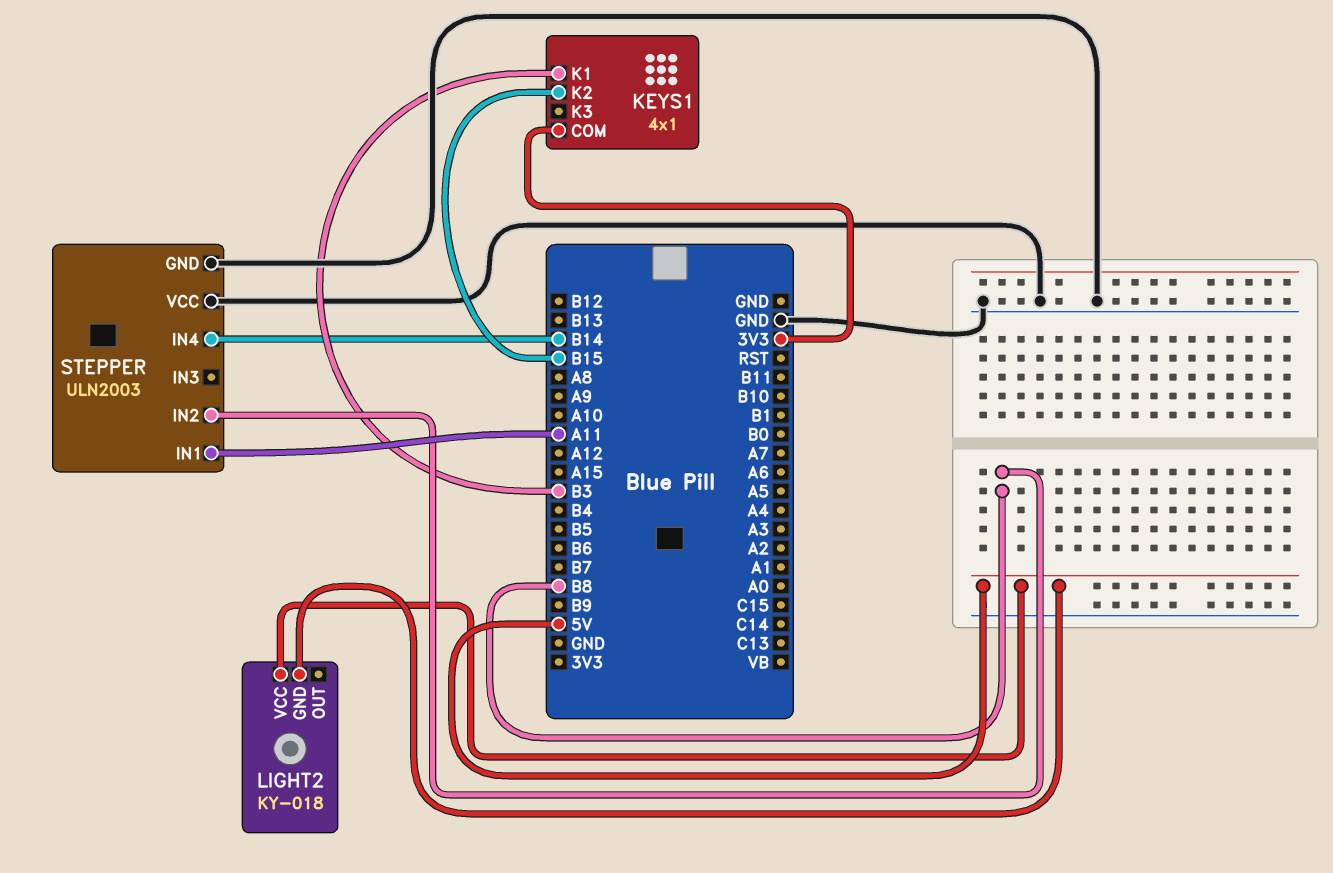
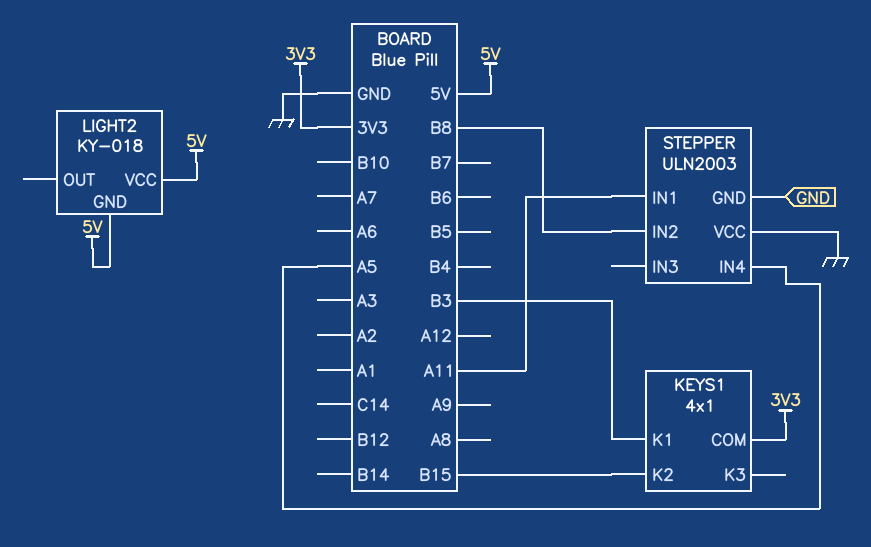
STEPPER pin IN4: B14 -> A5

